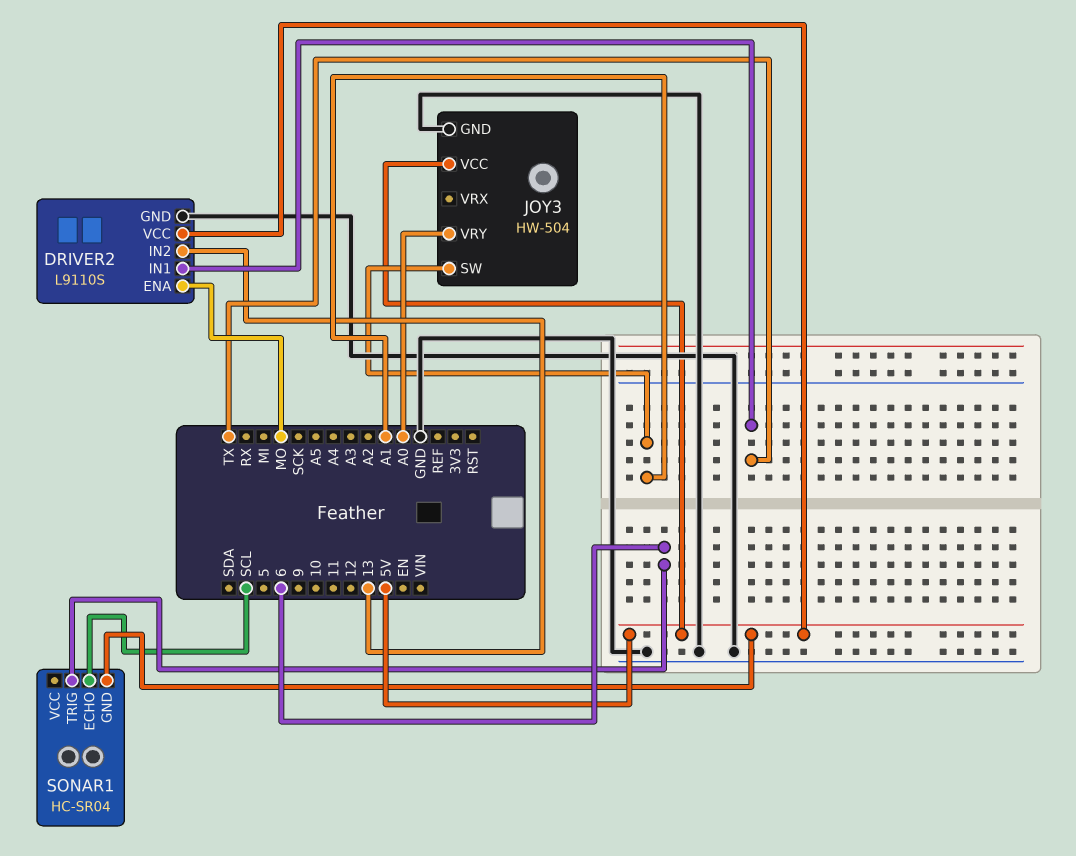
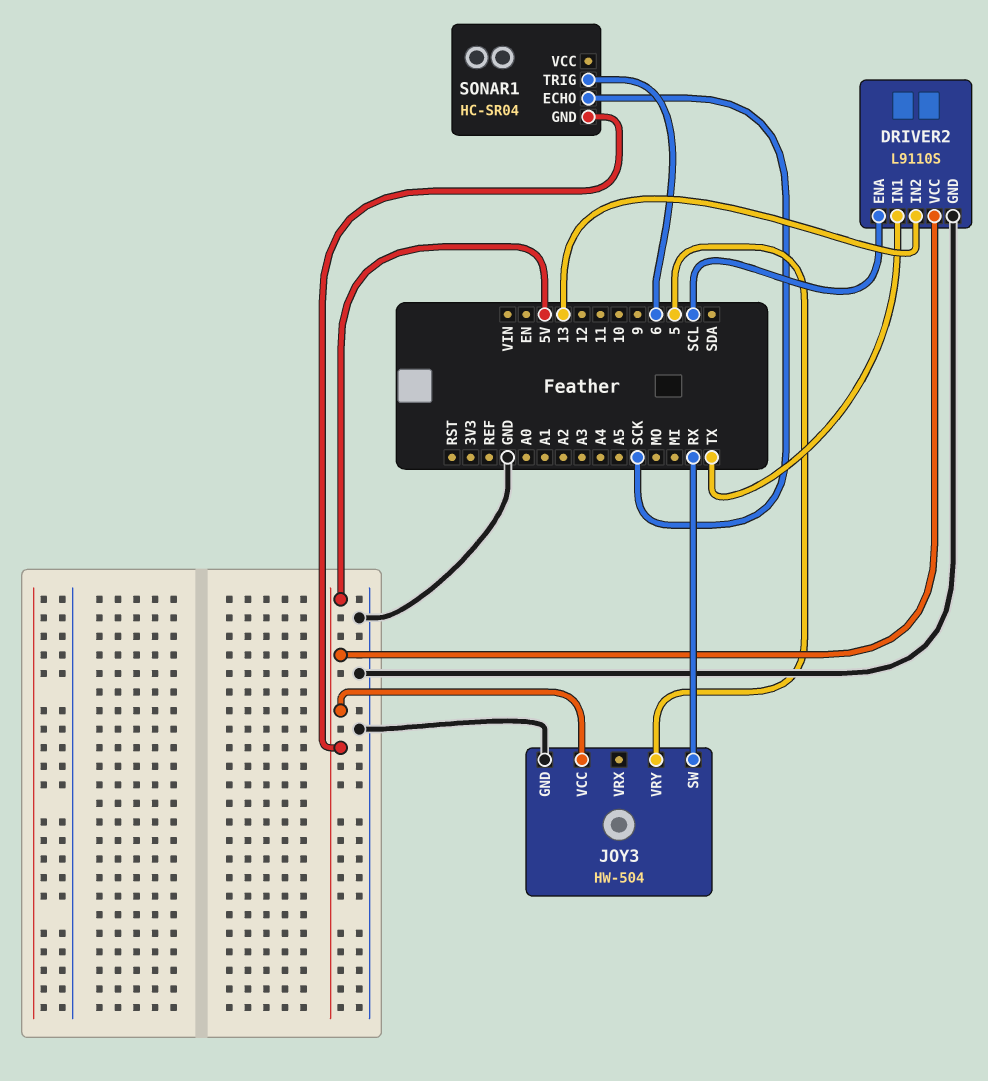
DRIVER2 pin ENA: MO -> SCL
JOY3 pin SW: A1 -> RX
JOY3 pin VRY: A0 -> 5
SONAR1 pin ECHO: SCL -> SCK

